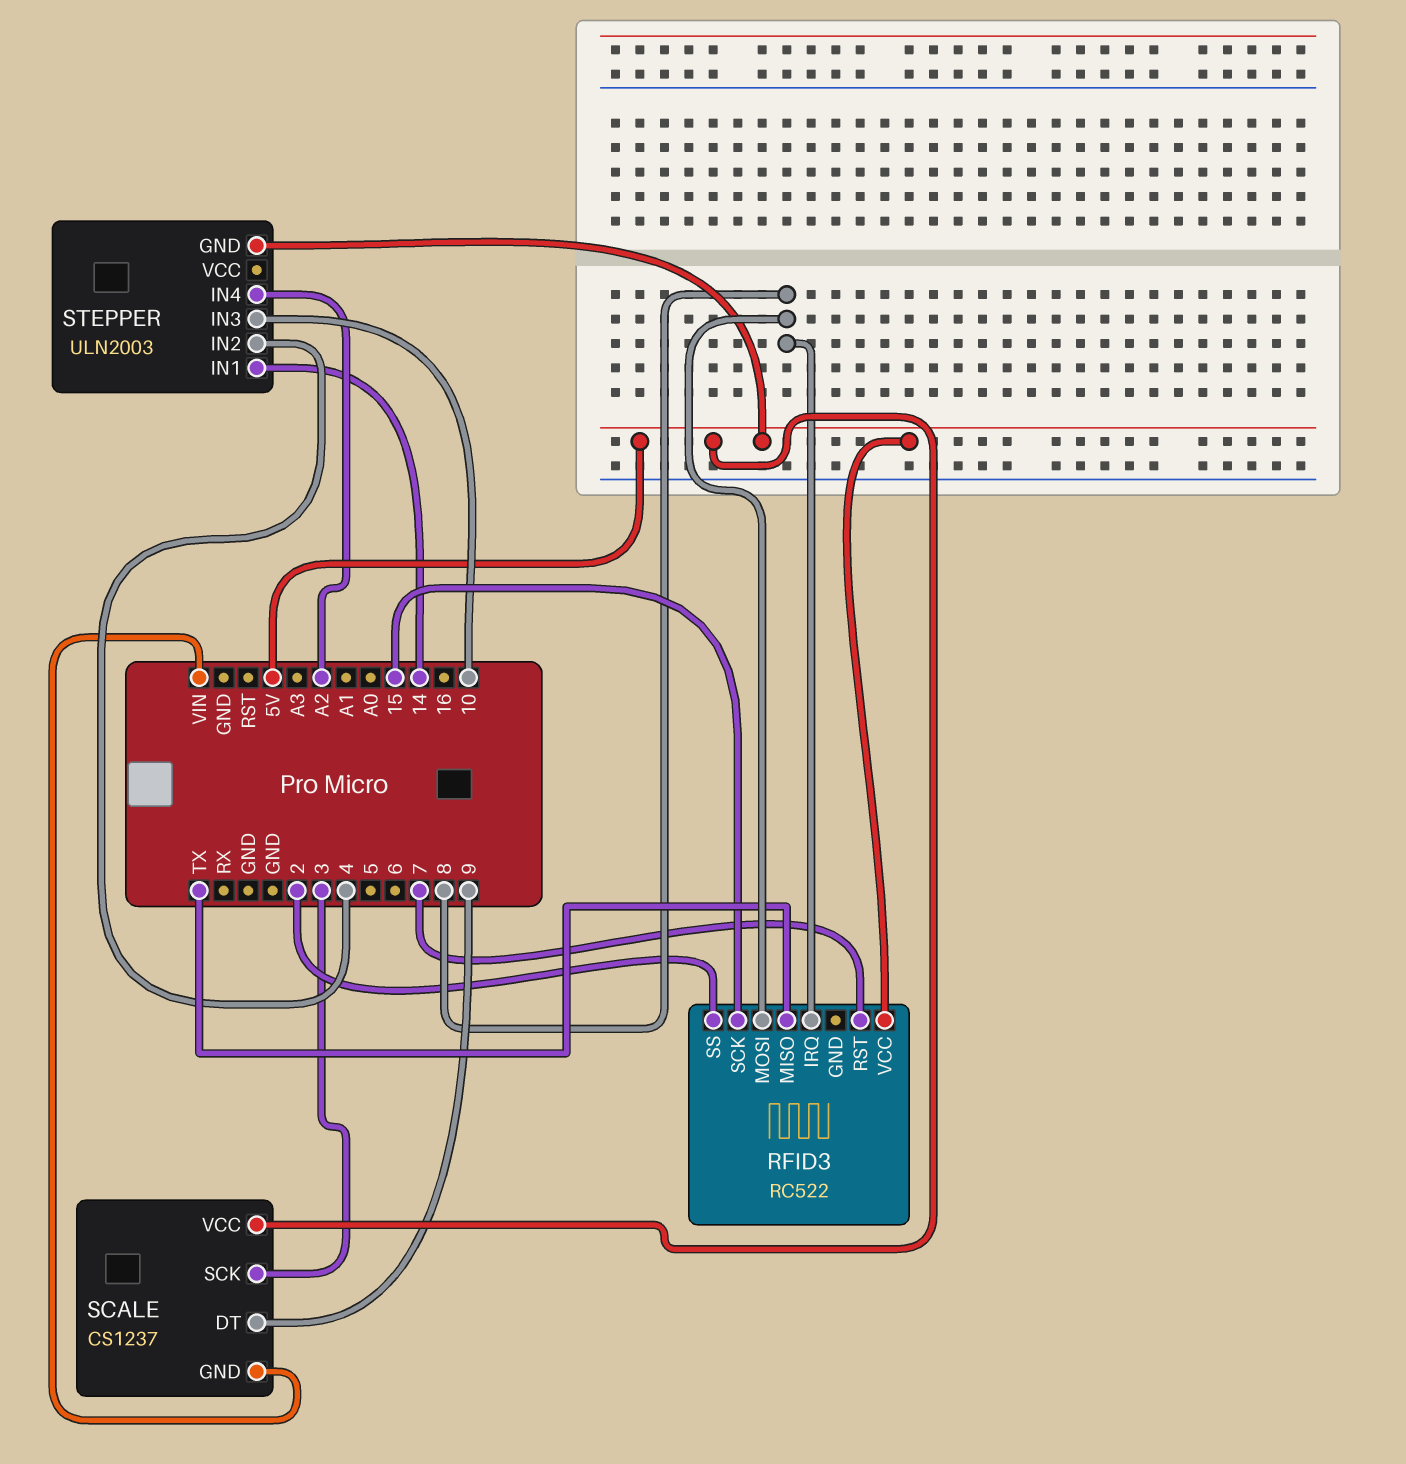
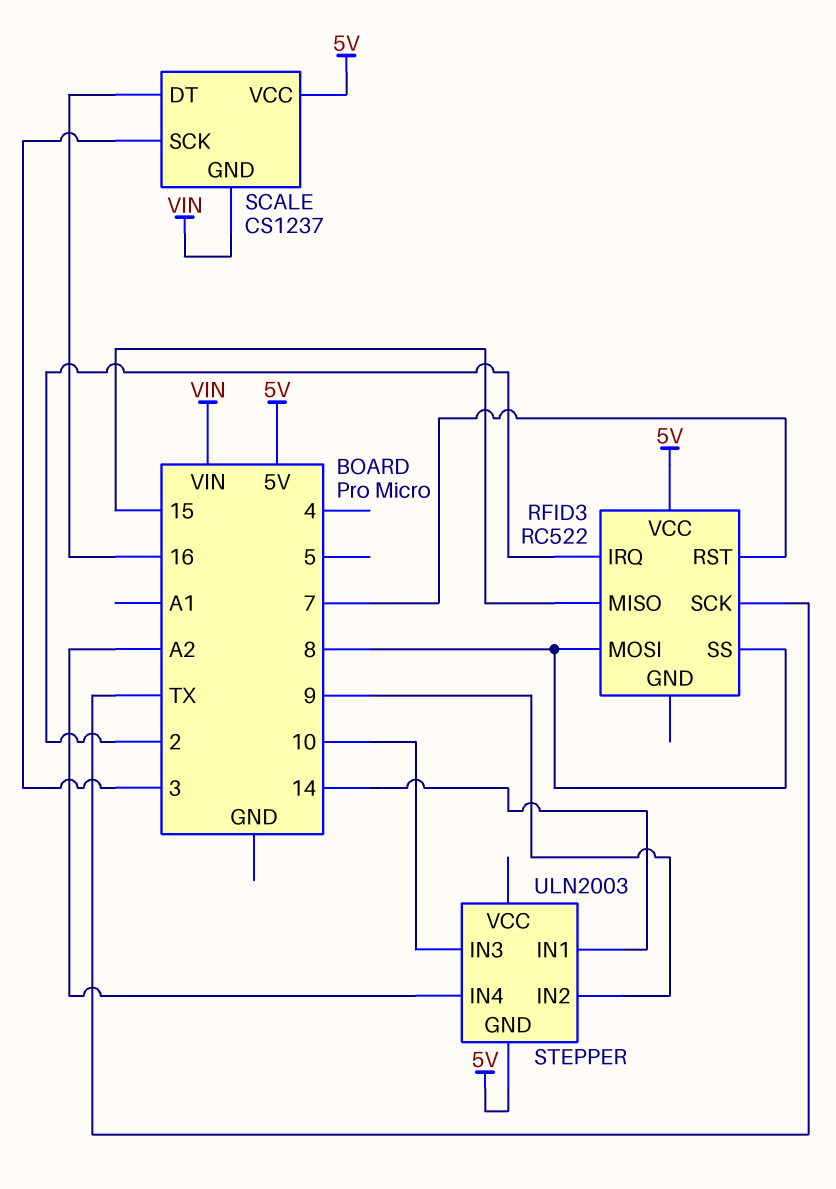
RFID3 pin IRQ: 8 -> 2
RFID3 pin MISO: TX -> 15
RFID3 pin SCK: 15 -> TX
RFID3 pin SS: 2 -> 8
SCALE pin DT: 9 -> 16
STEPPER pin IN2: 4 -> 9

